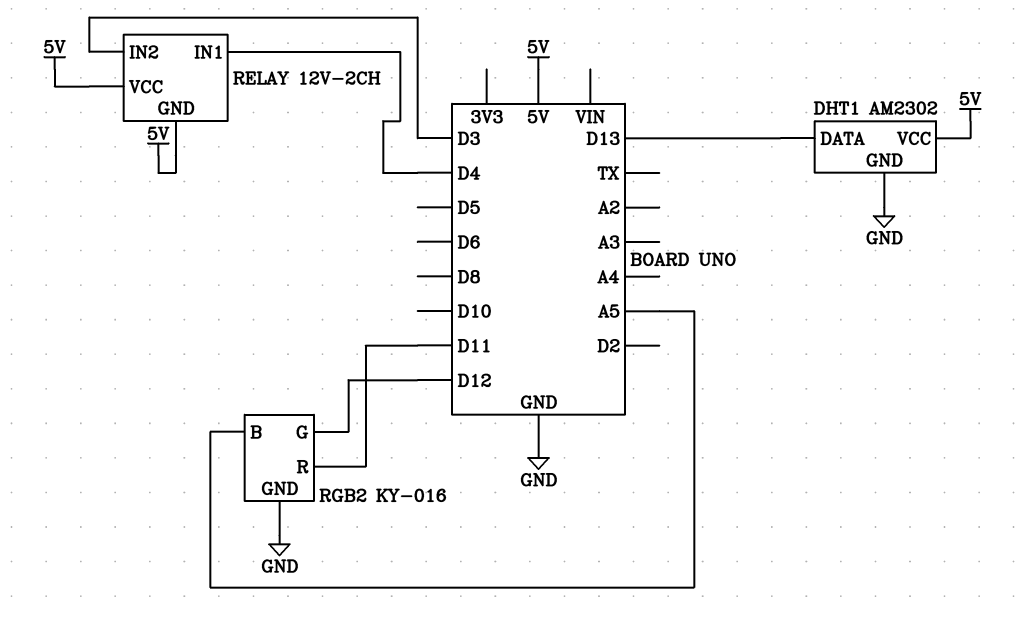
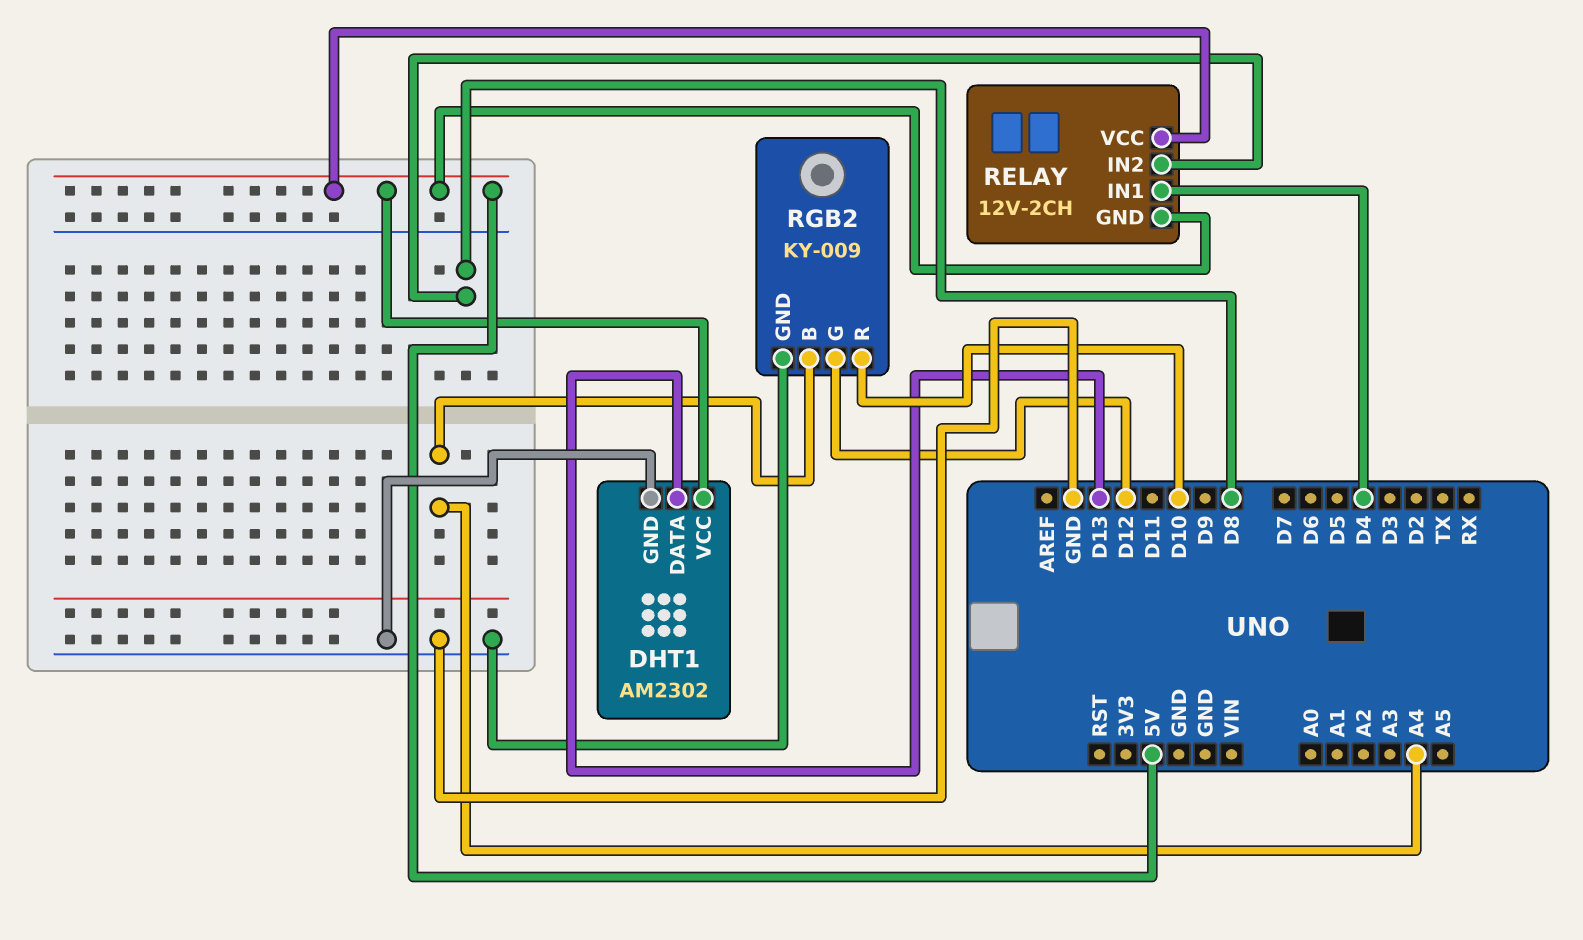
RELAY pin IN2: D3 -> D8
RGB2: KY-016 -> KY-009
RGB2 pin B: A5 -> A4
RGB2 pin R: D11 -> D10

